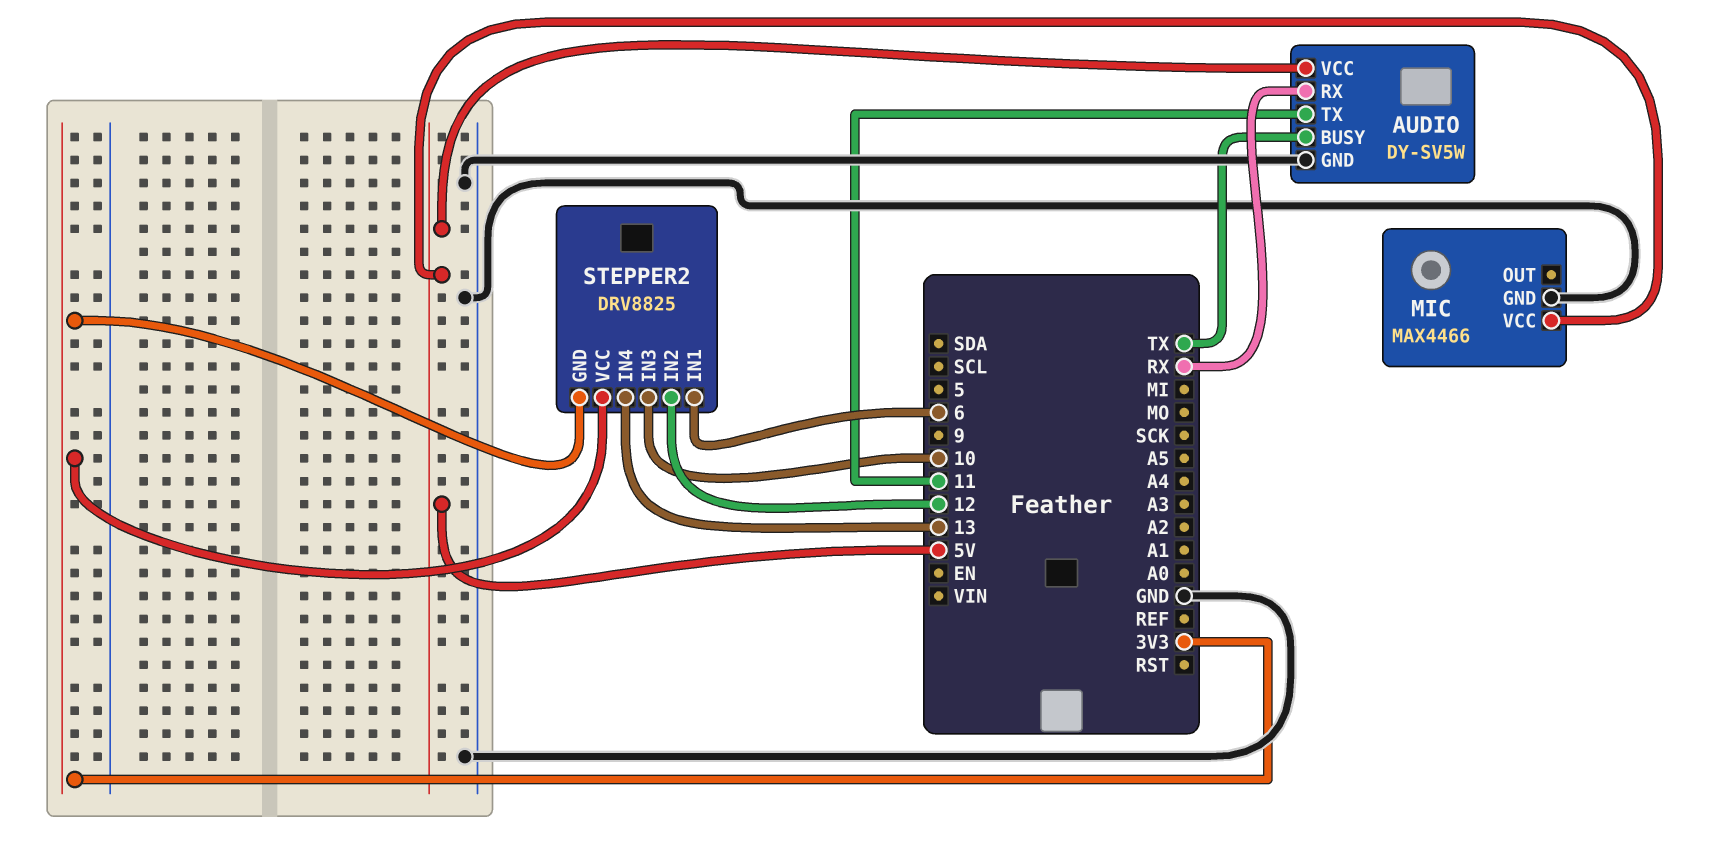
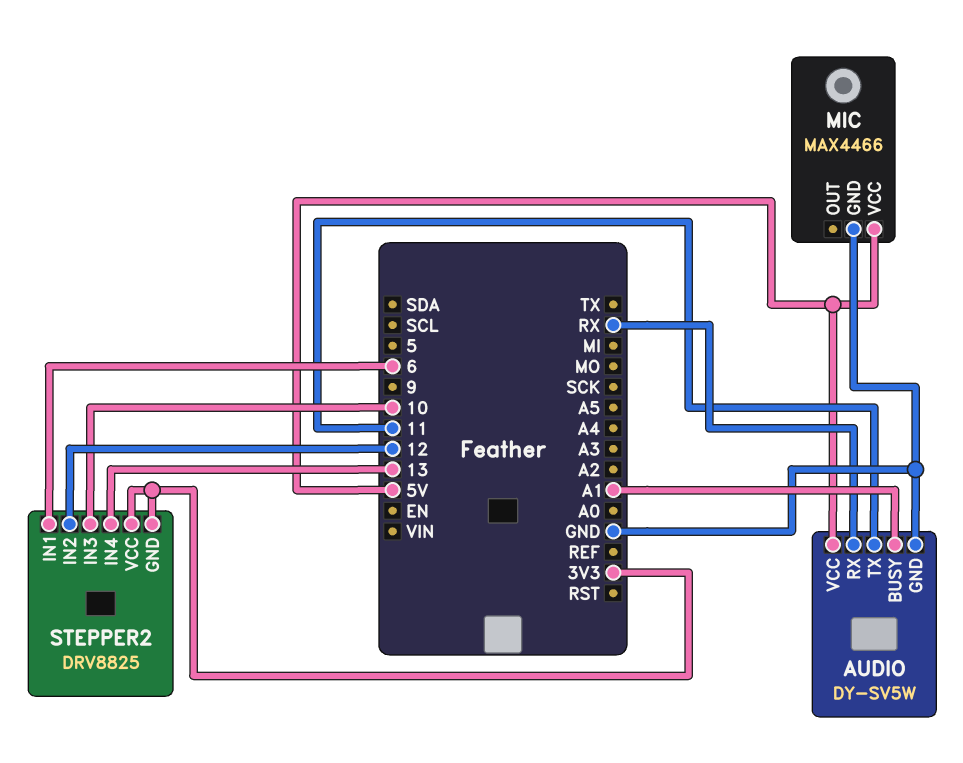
AUDIO pin BUSY: TX -> A1

